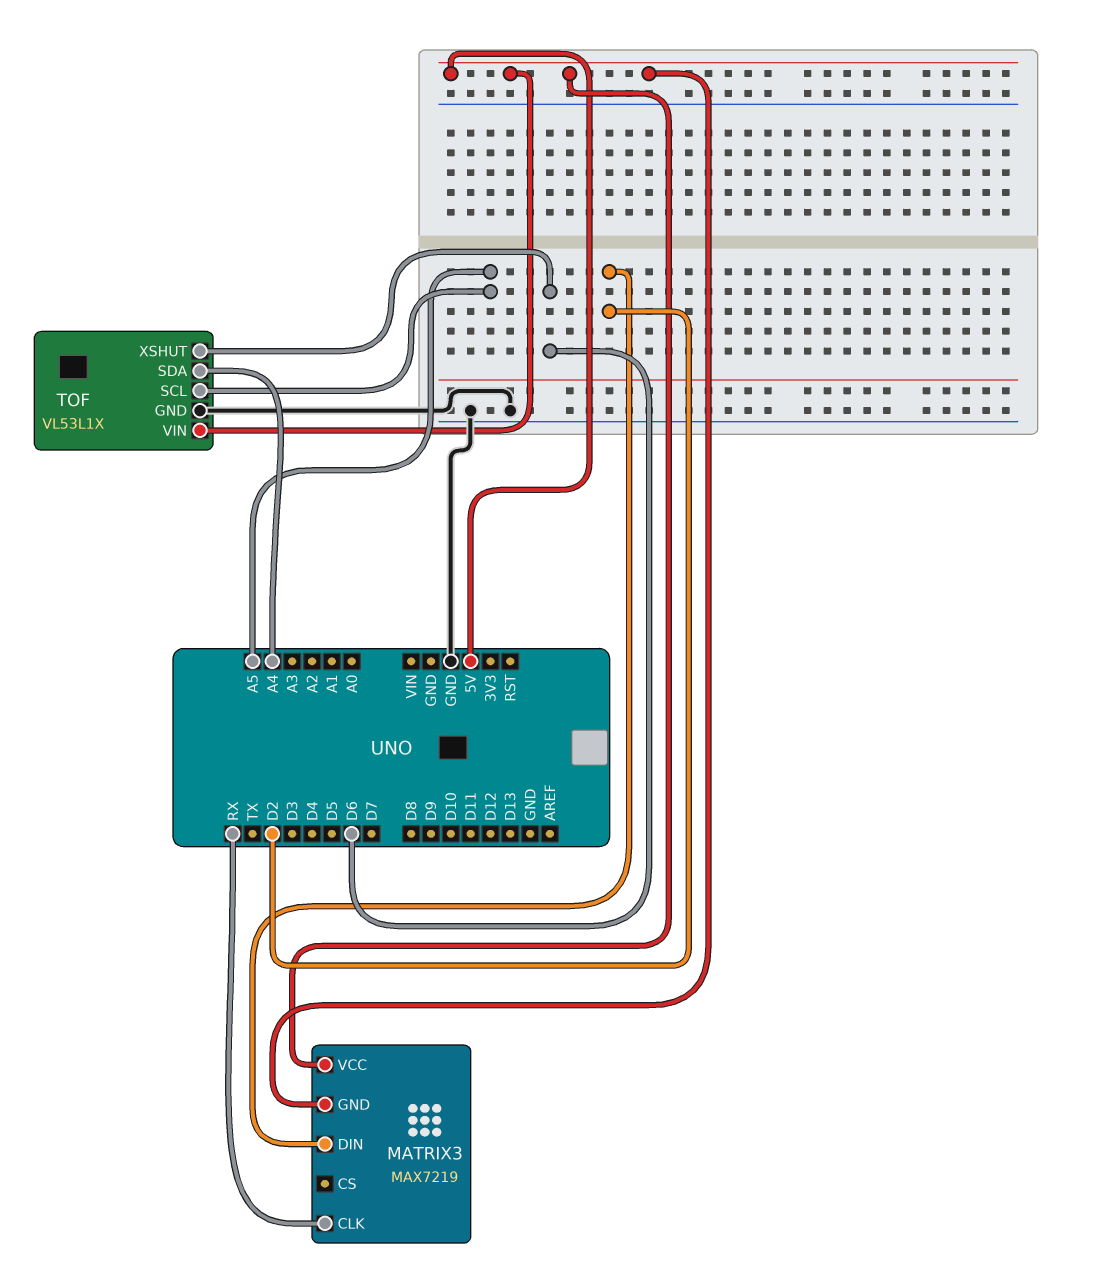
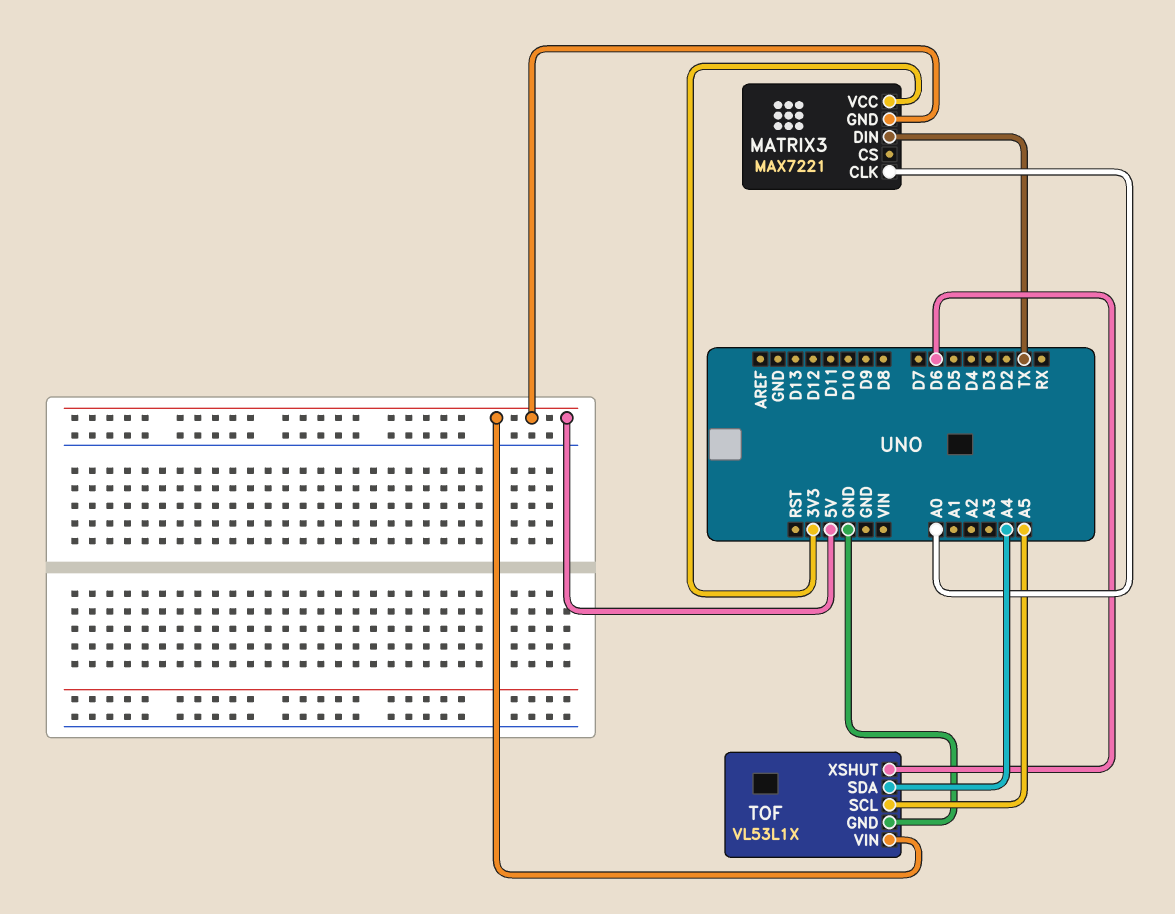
MATRIX3: MAX7219 -> MAX7221
MATRIX3 pin CLK: RX -> A0
MATRIX3 pin DIN: D2 -> TX
MATRIX3 pin VCC: 5V -> 3V3

